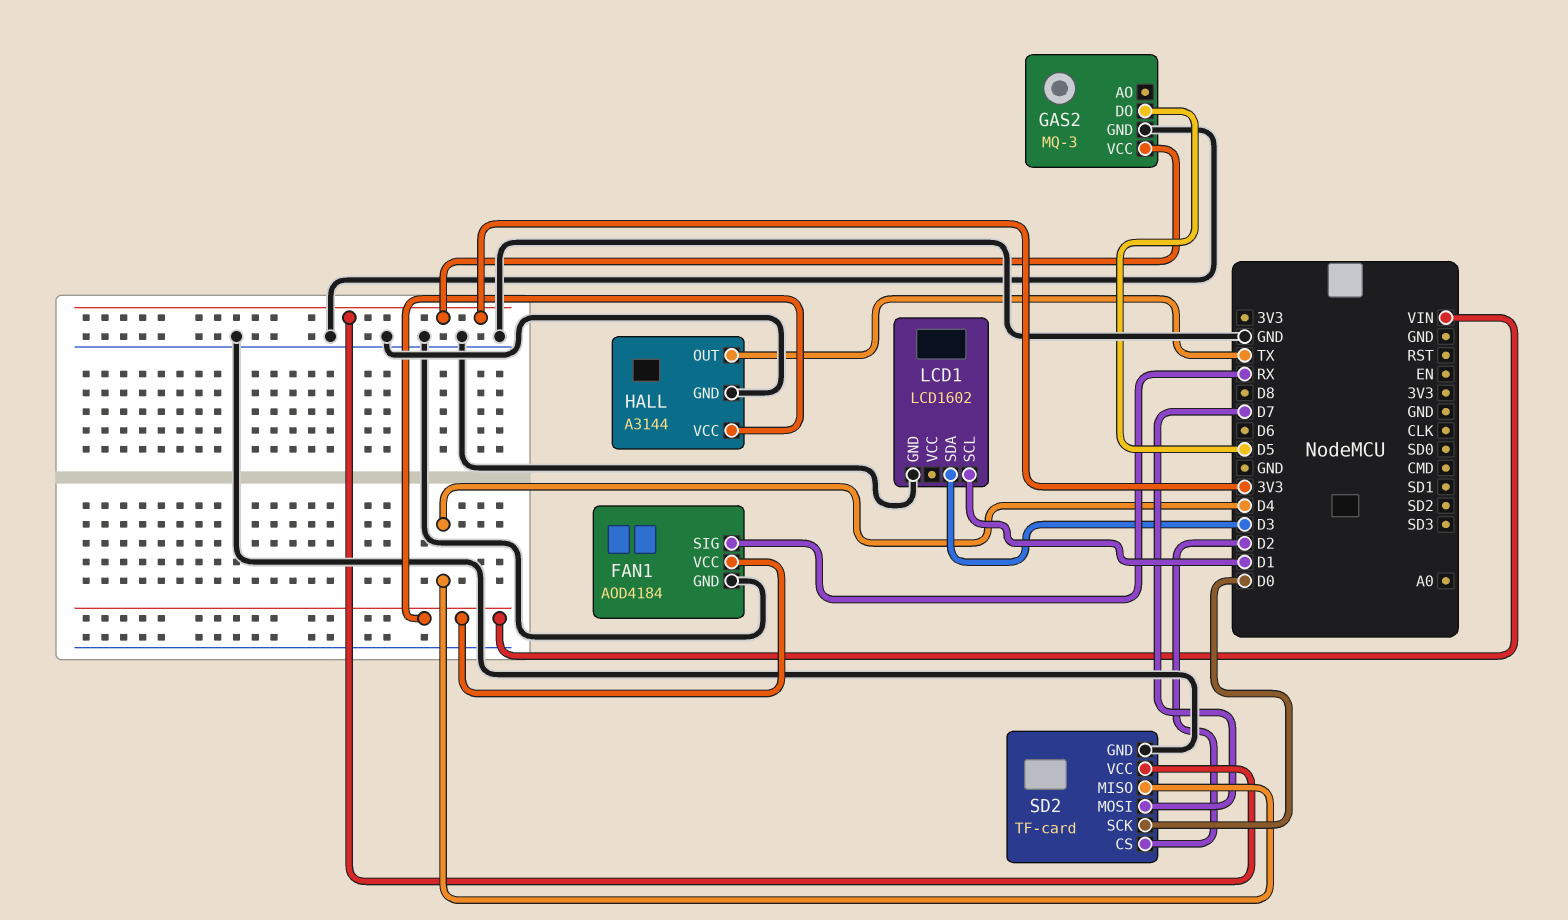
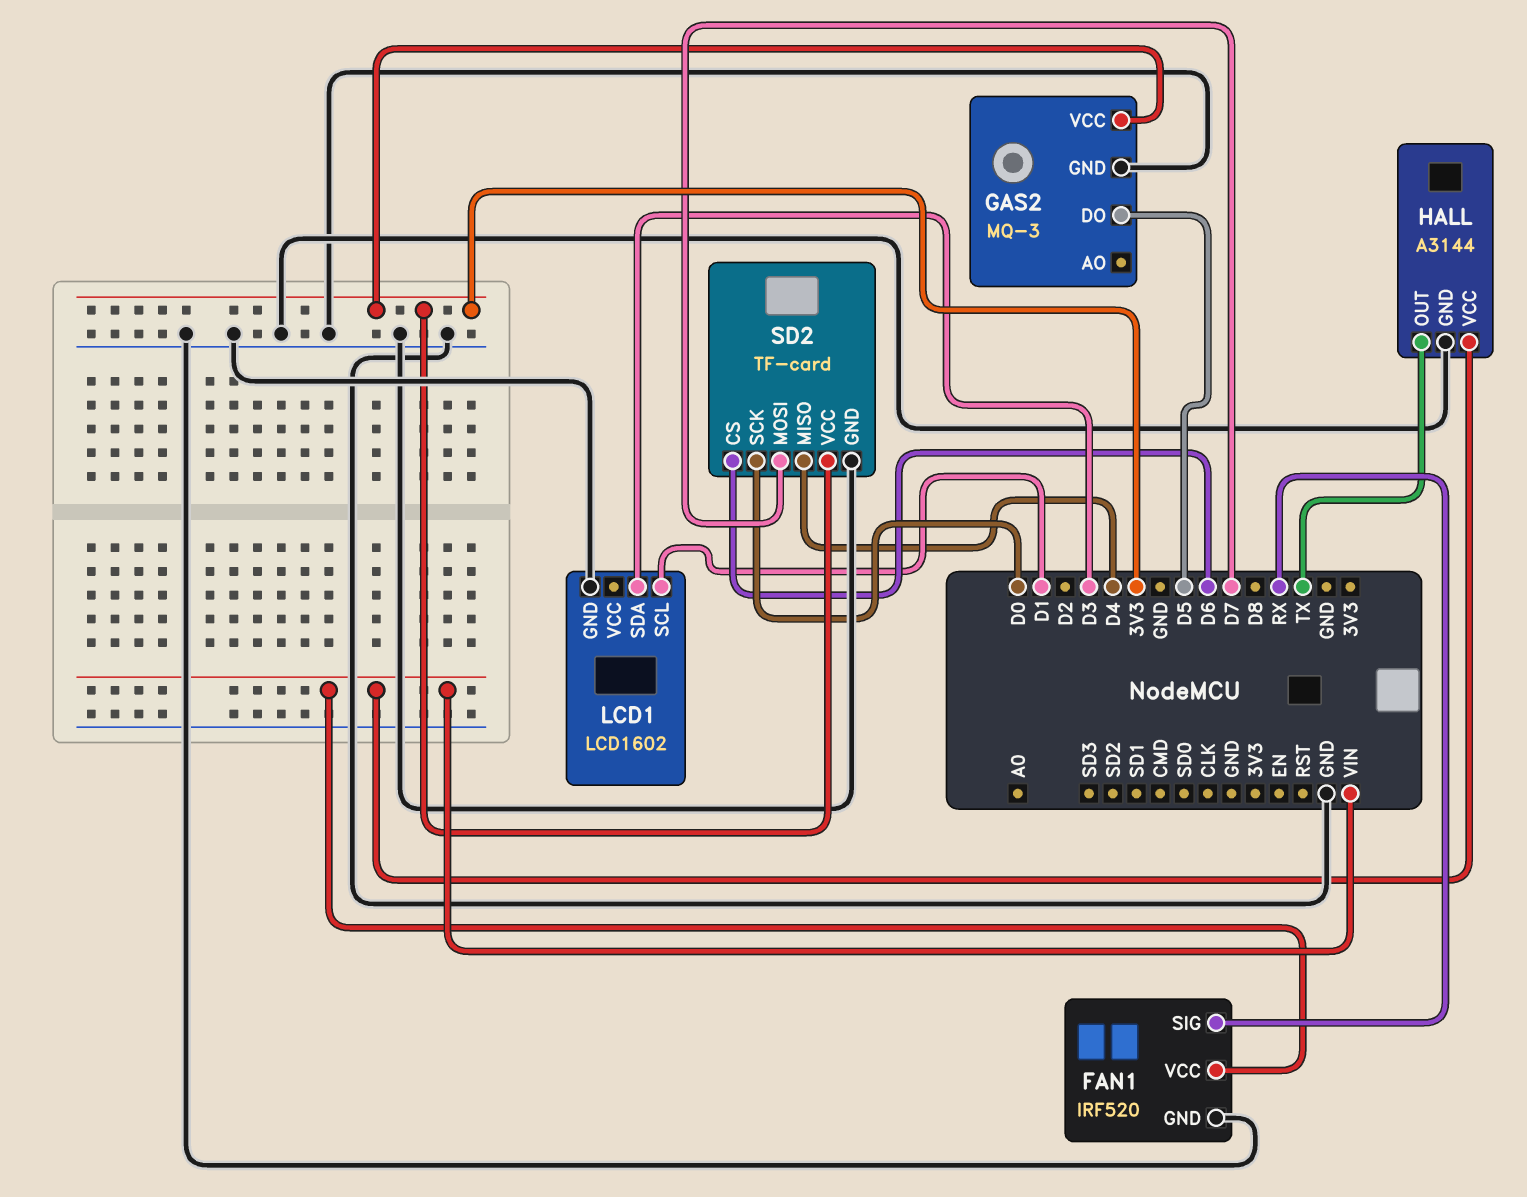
FAN1: AOD4184 -> IRF520
SD2 pin CS: D2 -> D6

